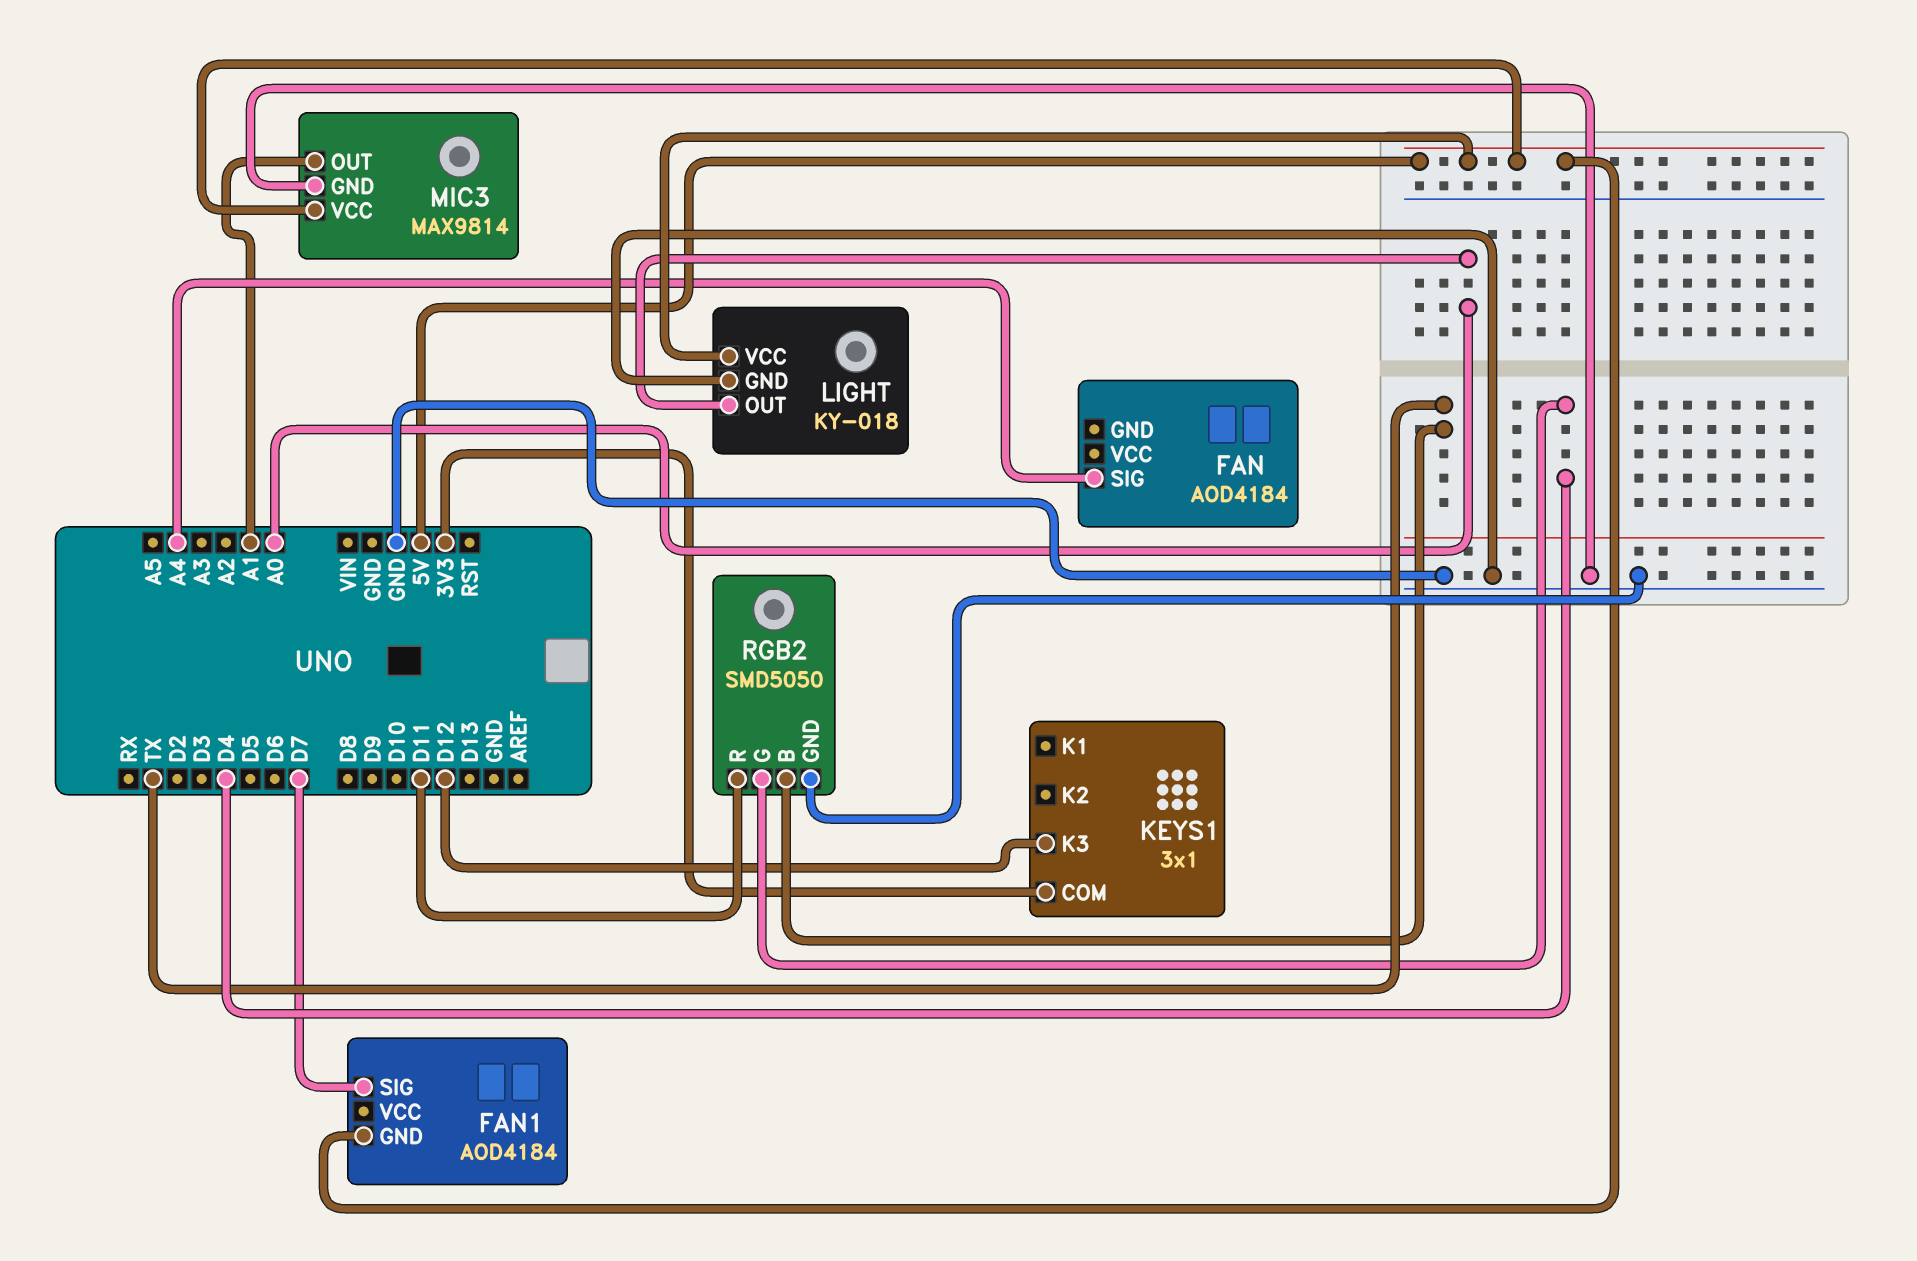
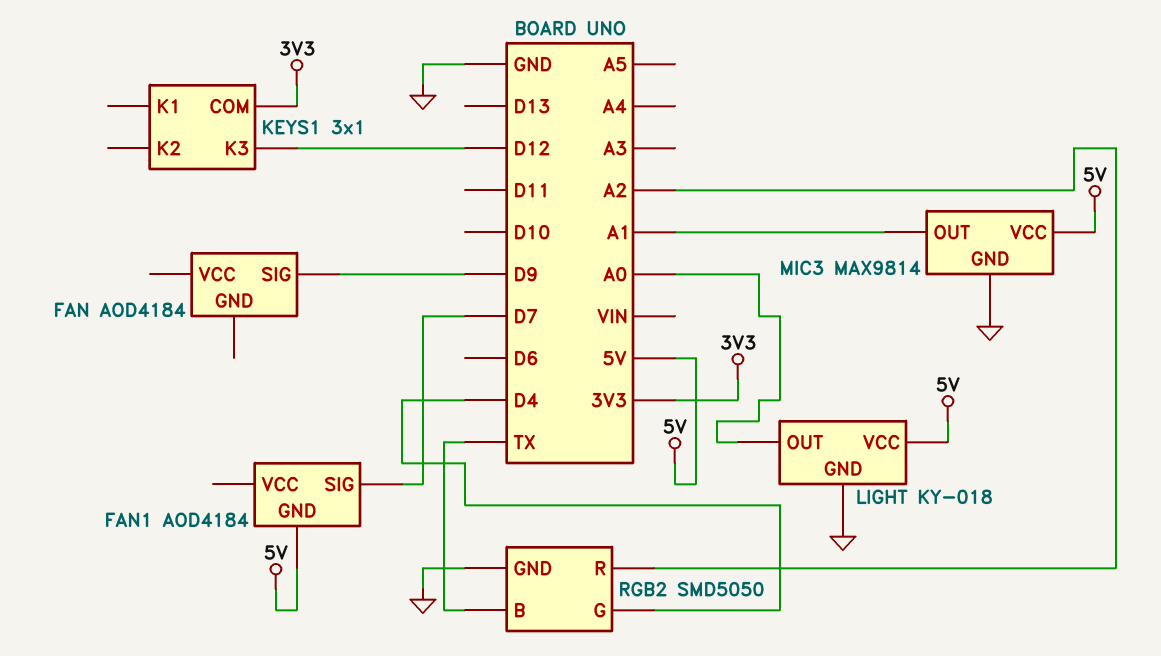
FAN pin SIG: A4 -> D9
RGB2 pin R: D11 -> A2

